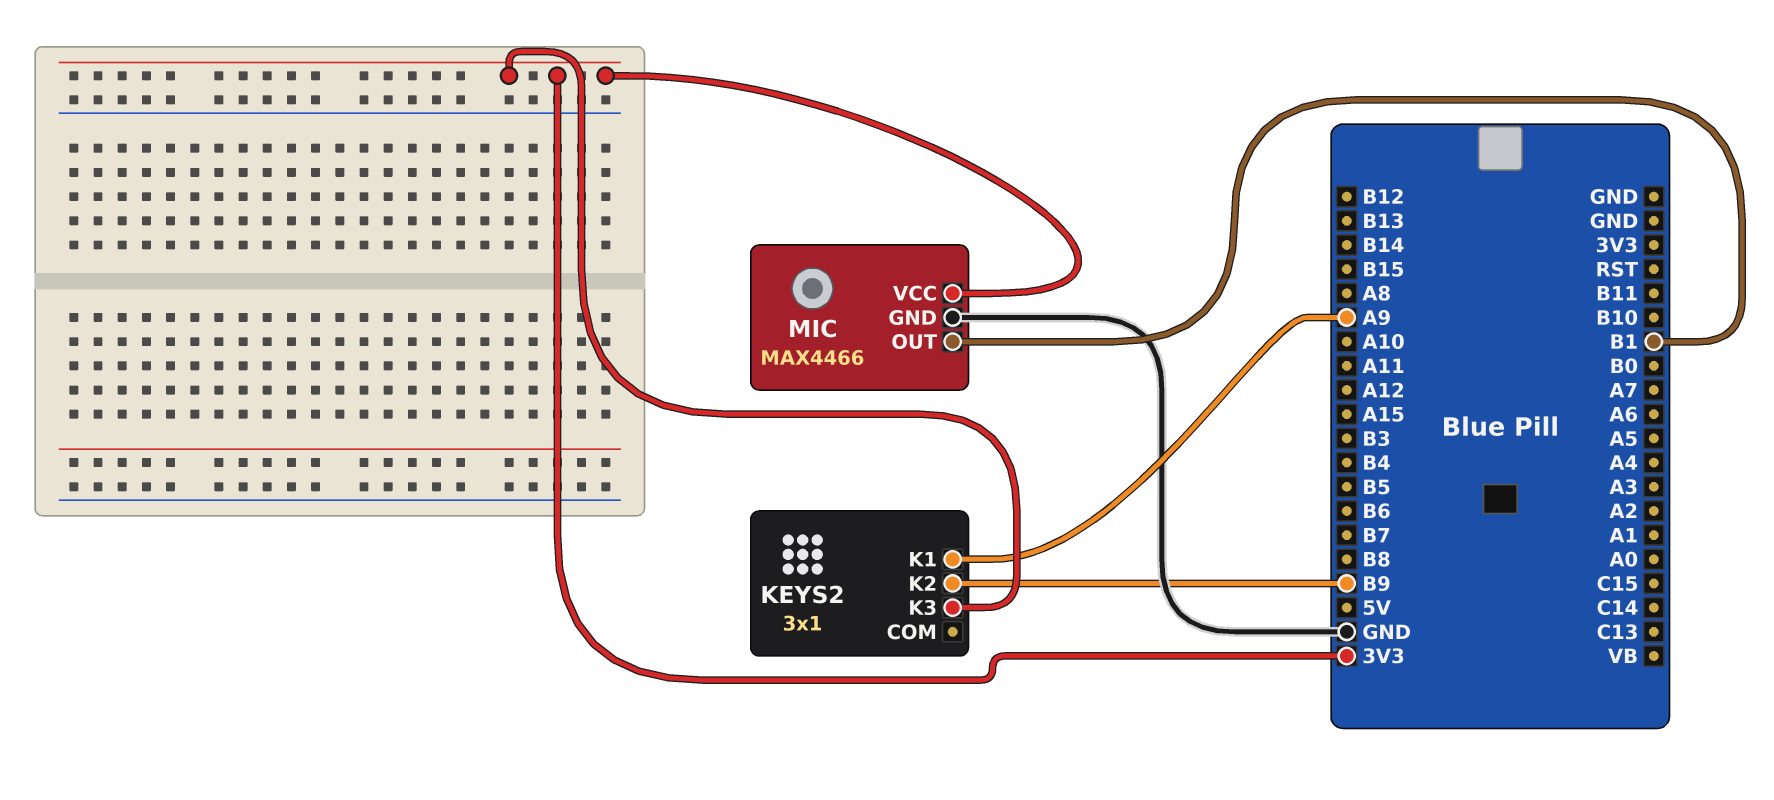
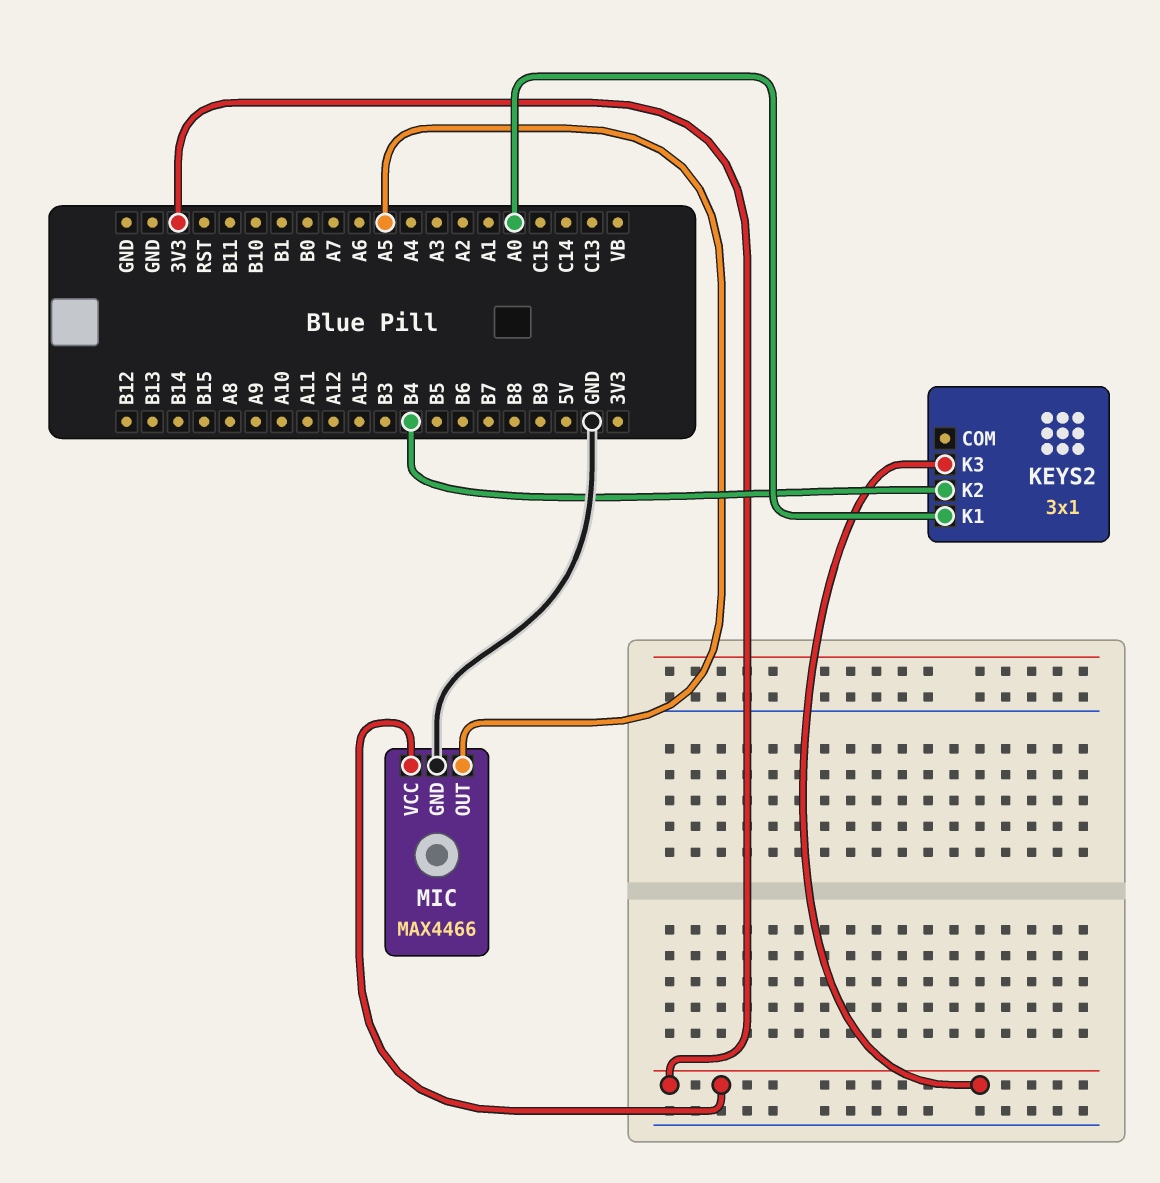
KEYS2 pin K1: A9 -> A0
KEYS2 pin K2: B9 -> B4
MIC pin OUT: B1 -> A5

